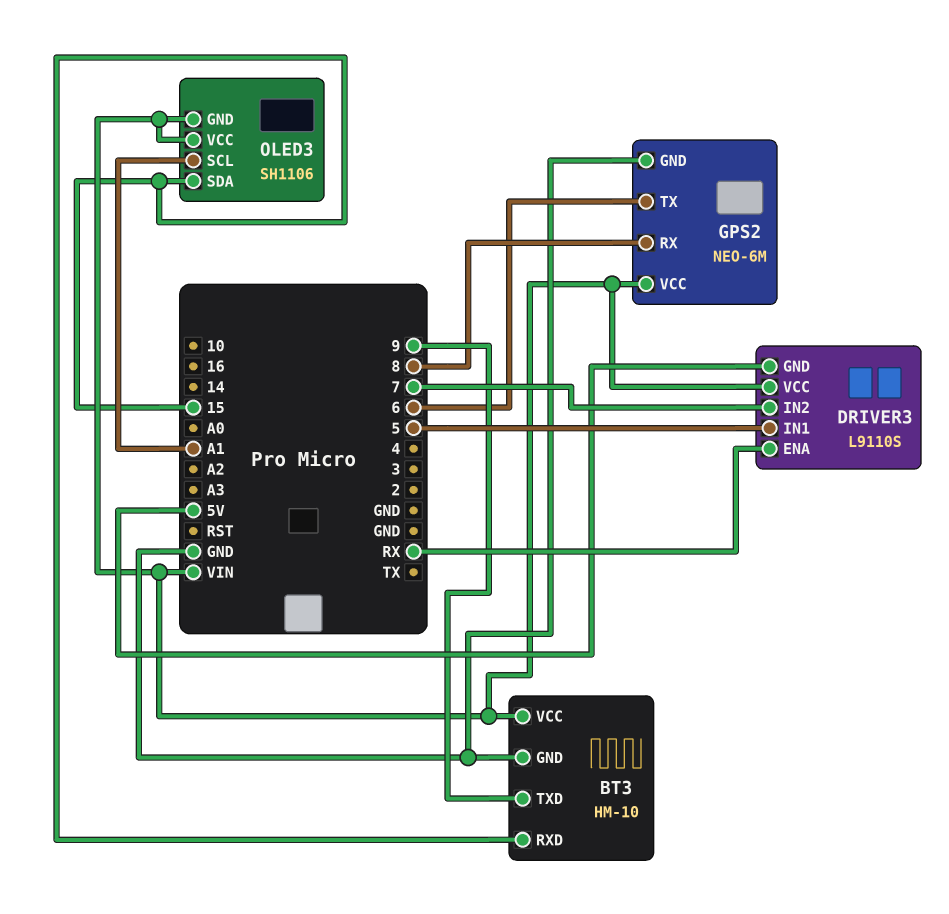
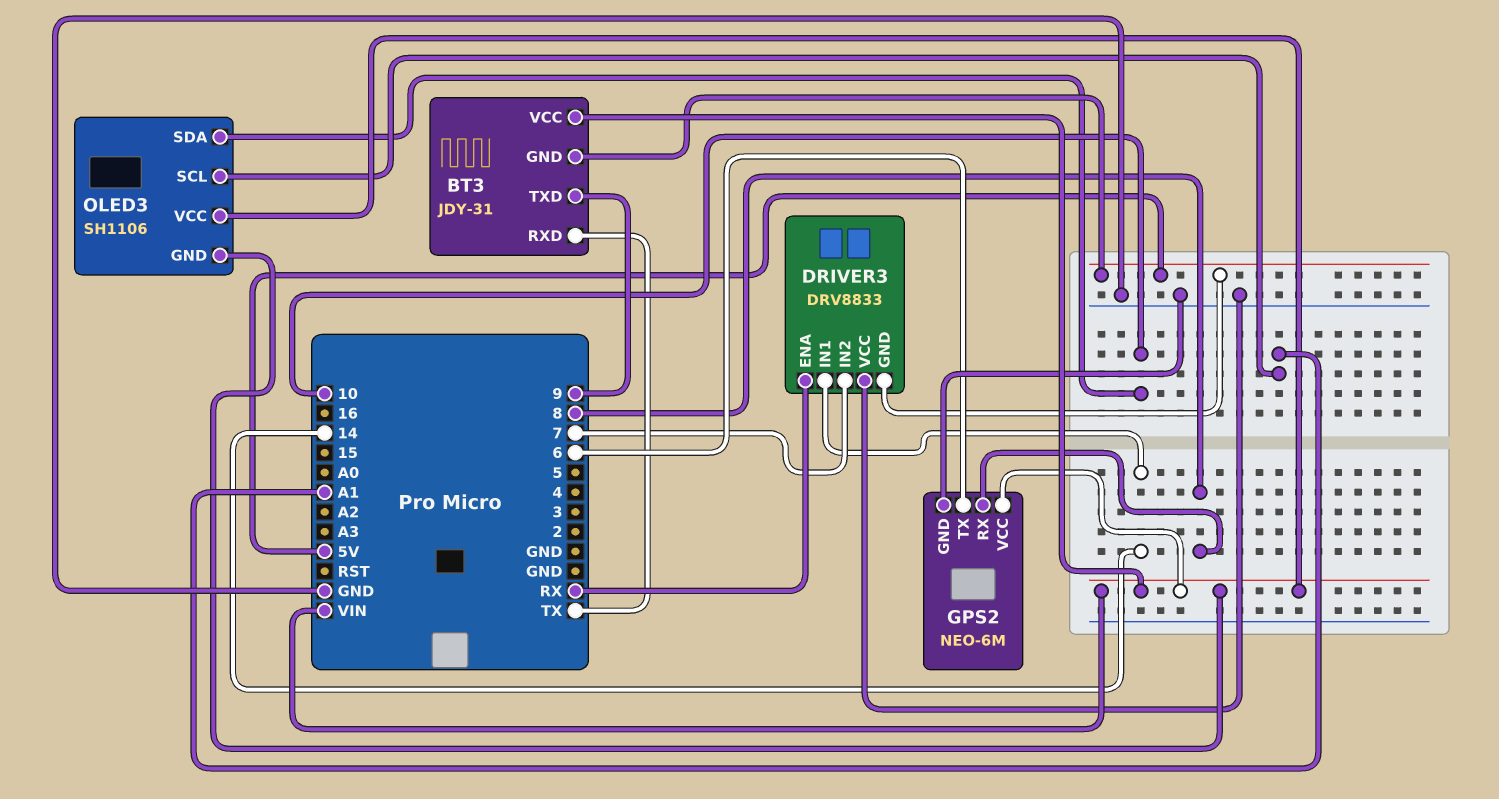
BT3: HM-10 -> JDY-31
BT3 pin GND: GND -> 5V
BT3 pin RXD: 15 -> TX
DRIVER3: L9110S -> DRV8833
DRIVER3 pin IN1: 5 -> 14
DRIVER3 pin VCC: VIN -> GND
OLED3 pin SDA: 15 -> 10

